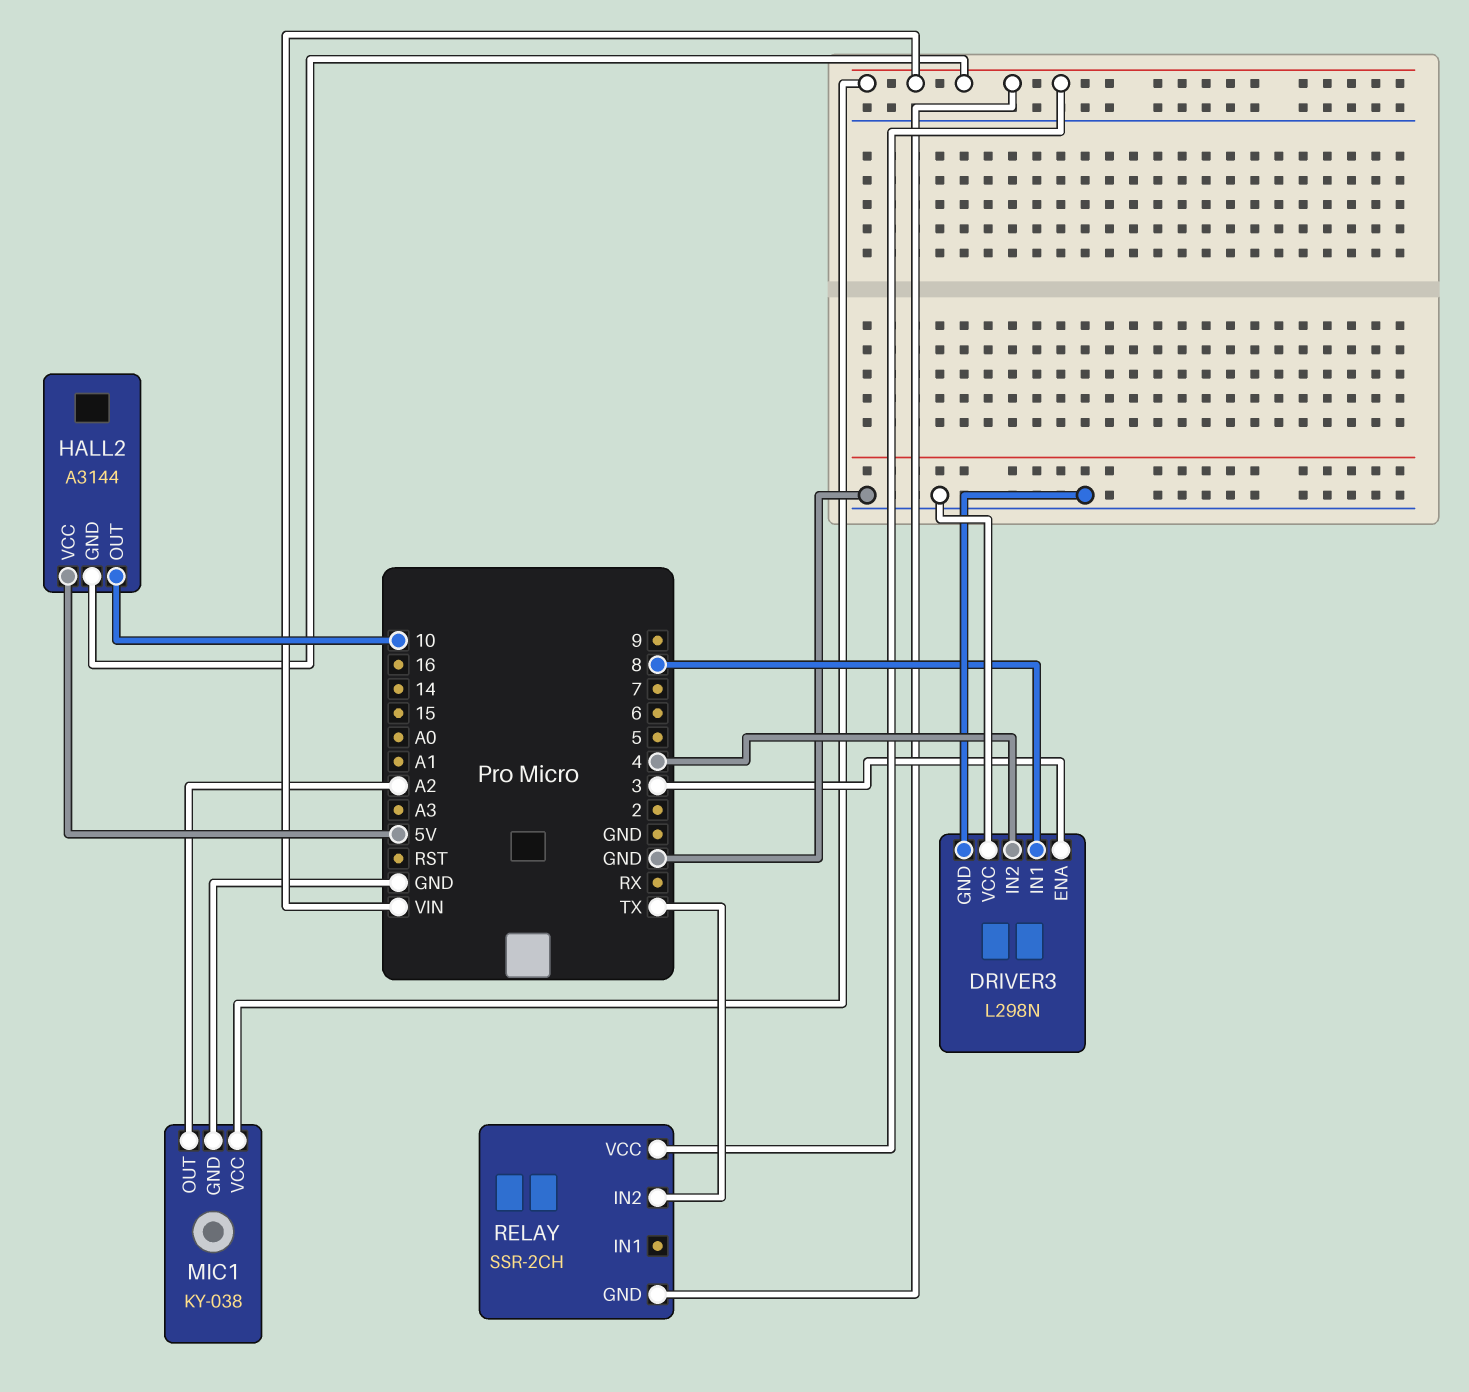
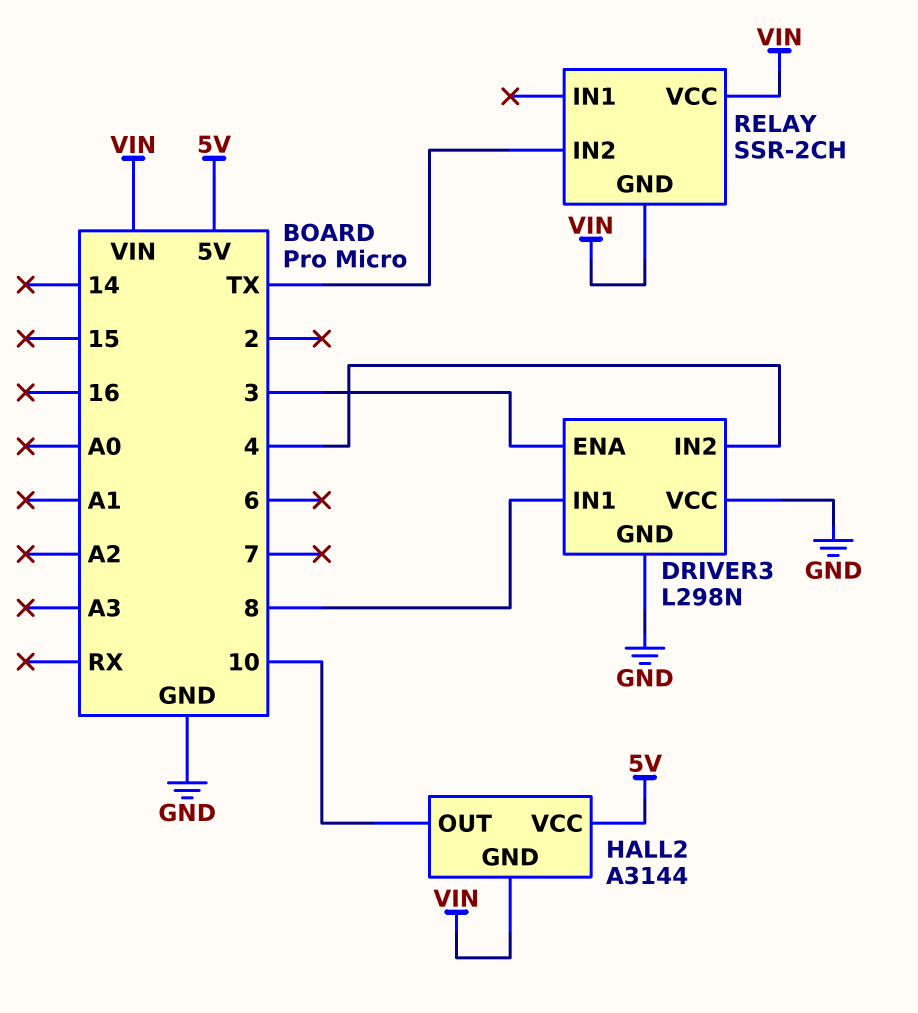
MIC1: KY-038 -> none
MIC1 pin GND: GND -> none
MIC1 pin OUT: A2 -> none
MIC1 pin VCC: VIN -> none

